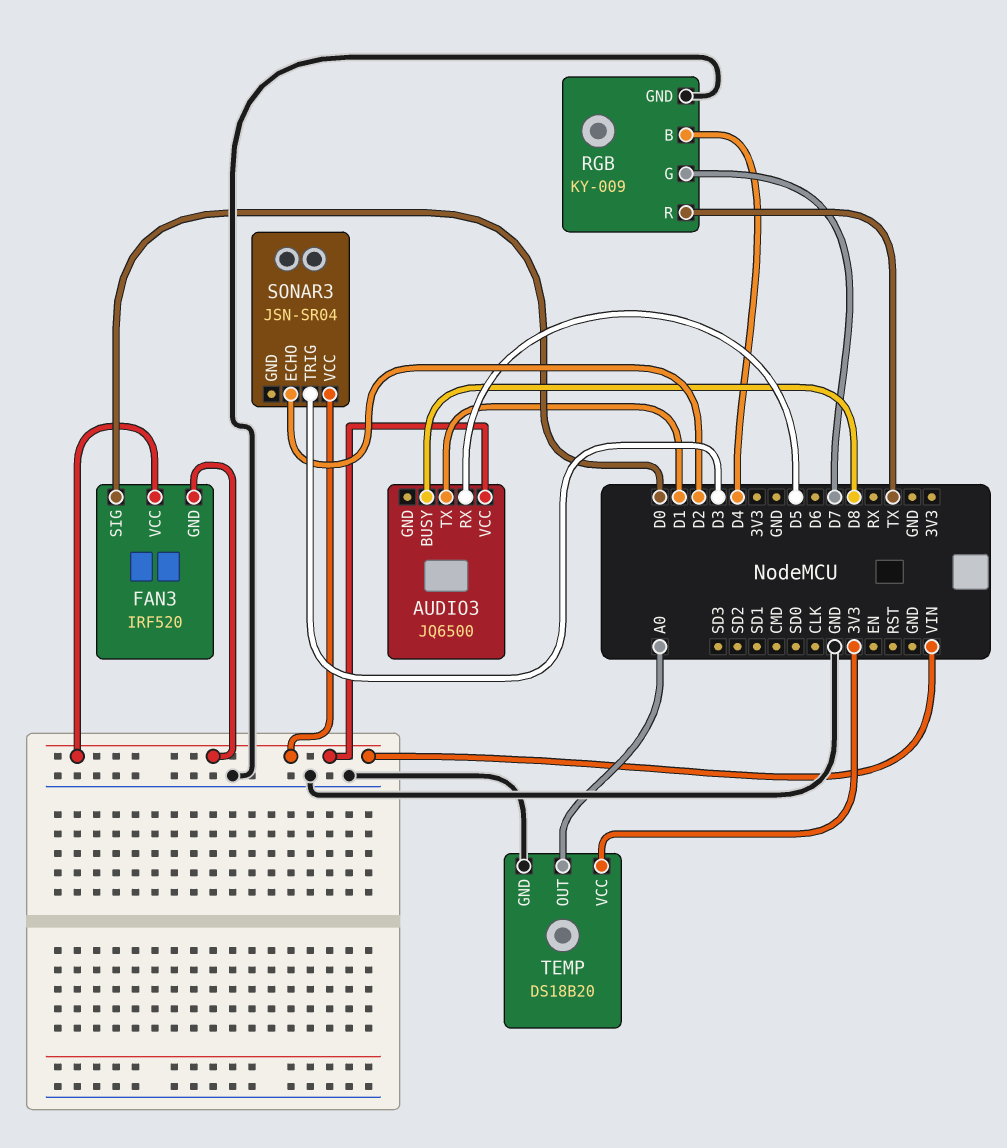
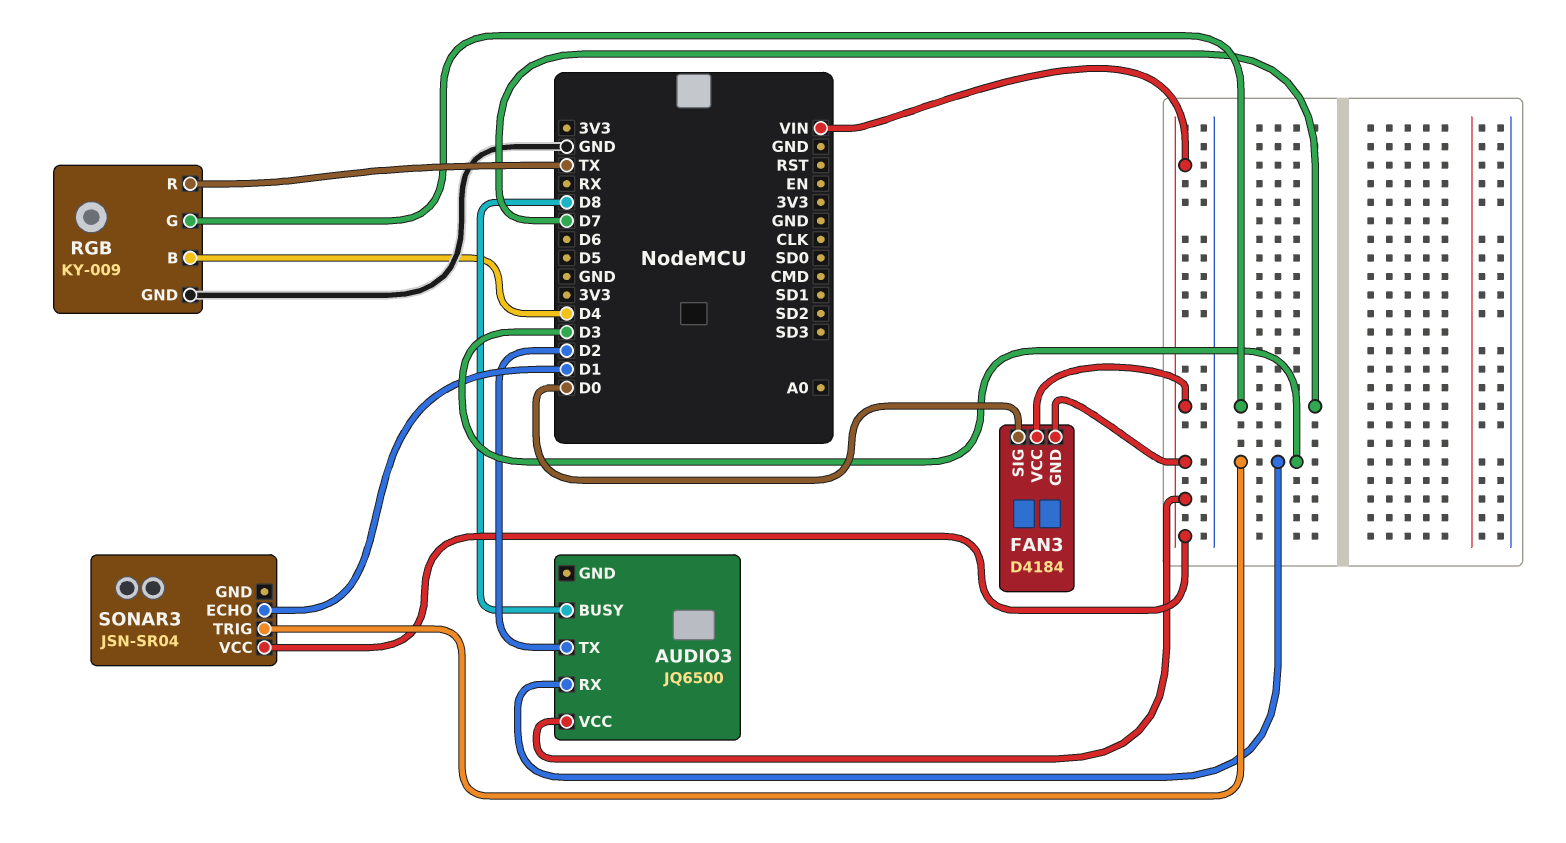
AUDIO3 pin RX: D5 -> D3
AUDIO3 pin TX: D1 -> D2
FAN3: IRF520 -> D4184
SONAR3 pin ECHO: D2 -> D1
TEMP: DS18B20 -> none
TEMP pin GND: GND -> none
TEMP pin OUT: A0 -> none
TEMP pin VCC: 3V3 -> none

